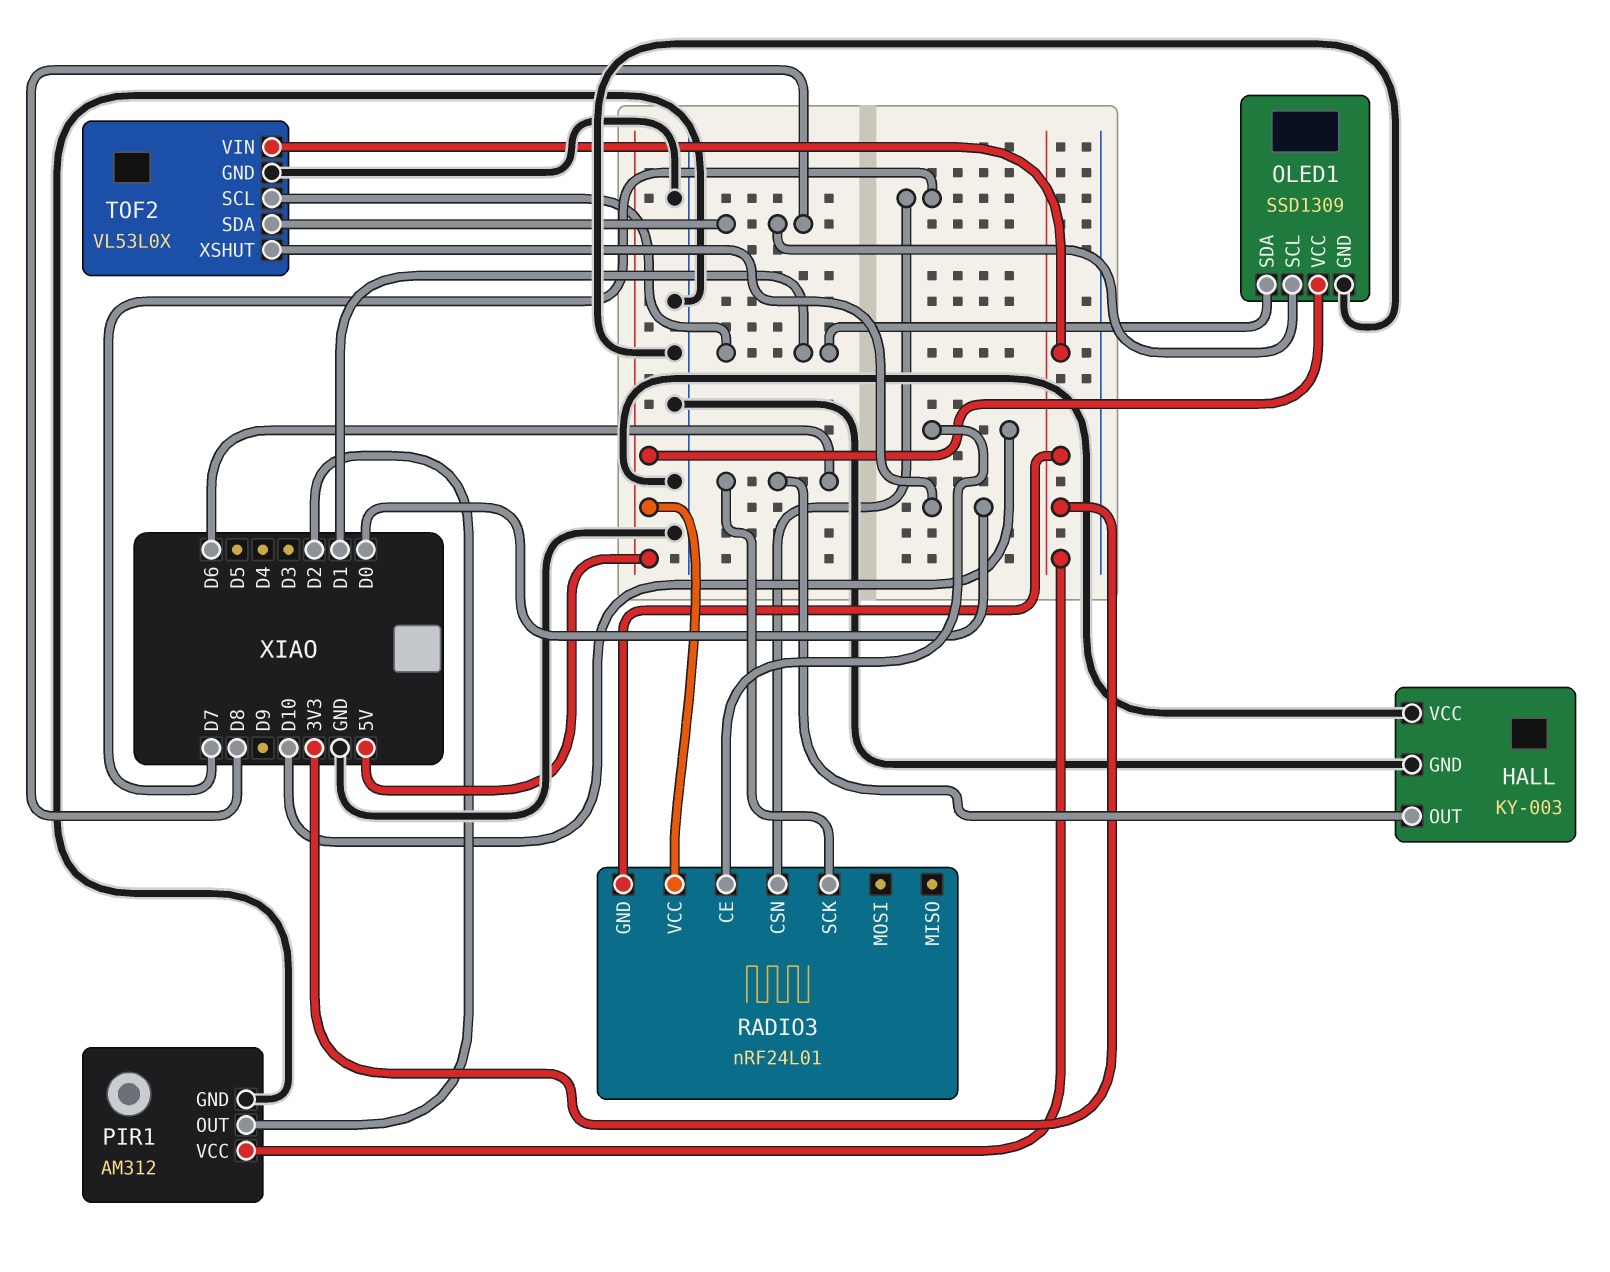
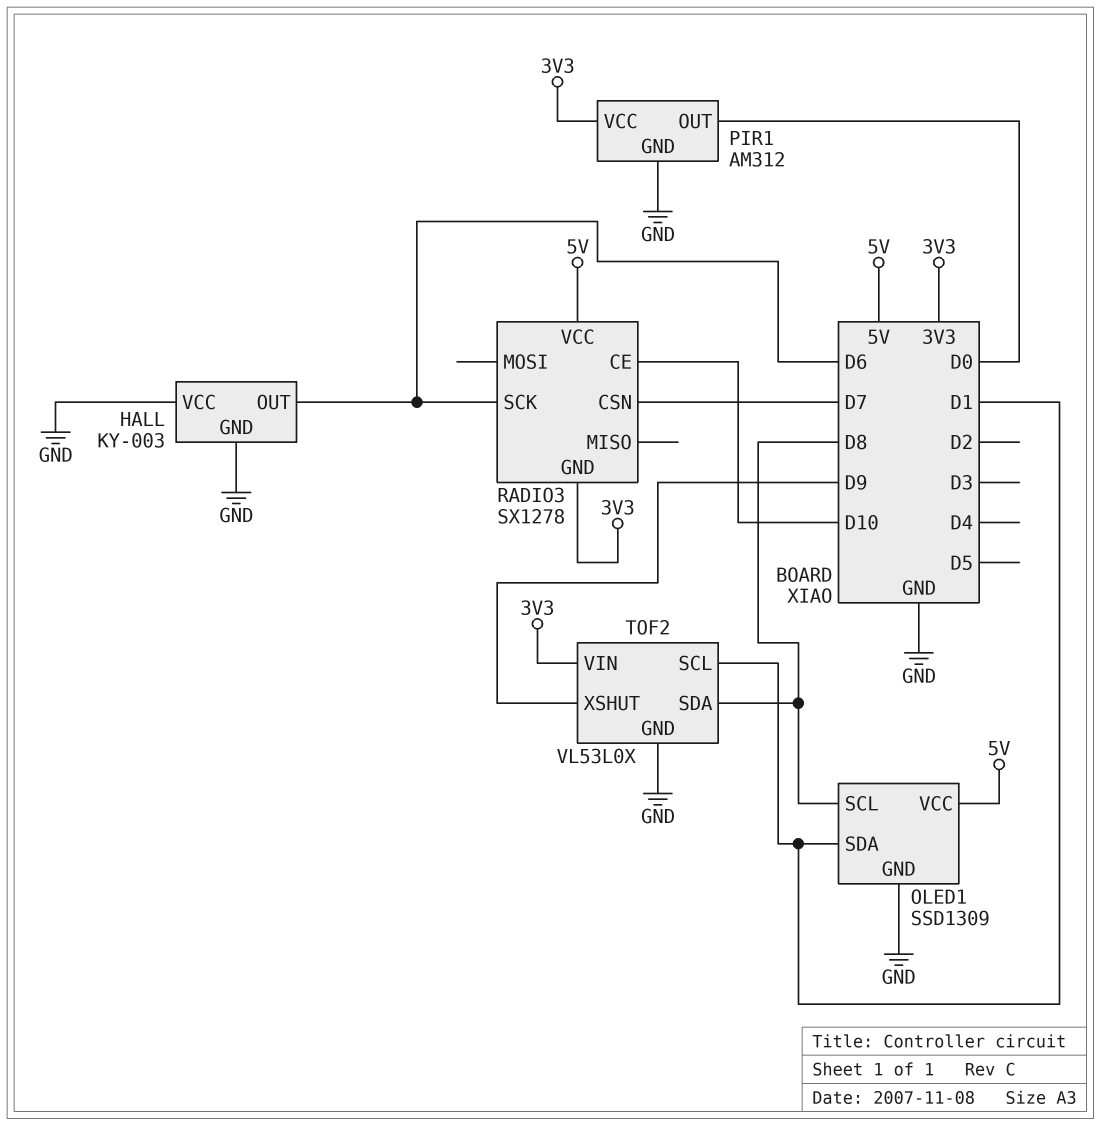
PIR1 pin OUT: D2 -> D0
RADIO3: nRF24L01 -> SX1278
TOF2 pin XSHUT: D0 -> D9

